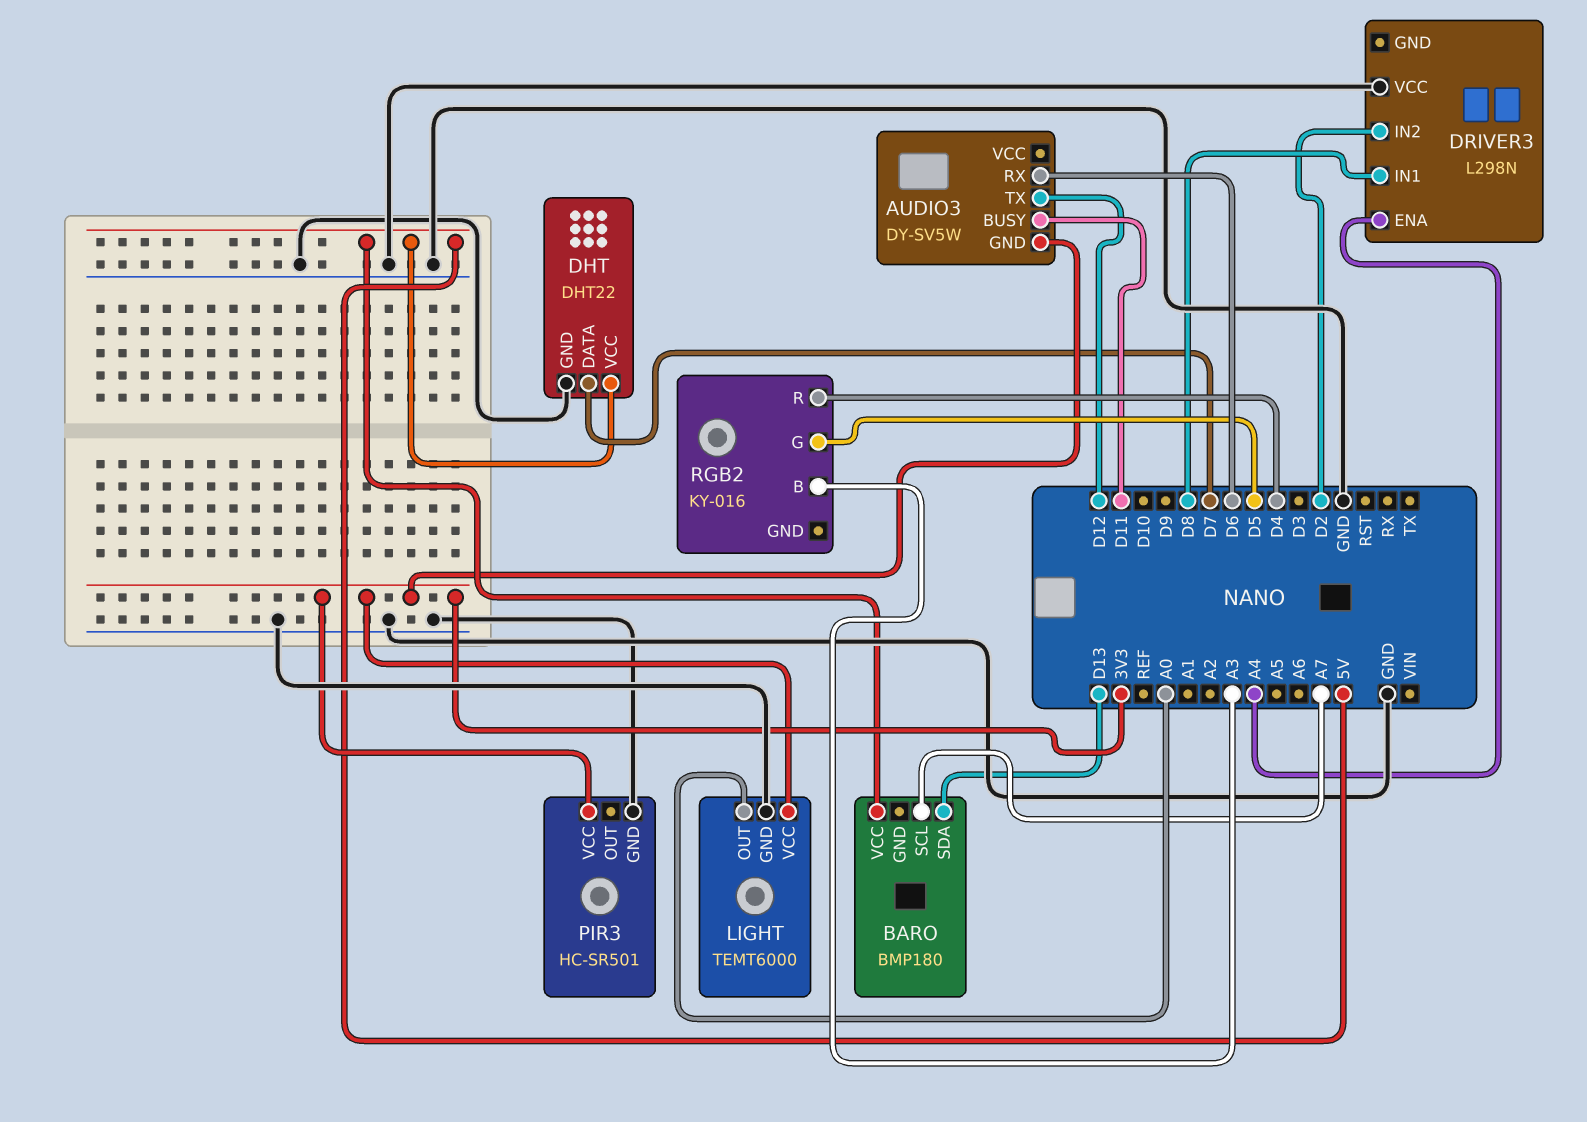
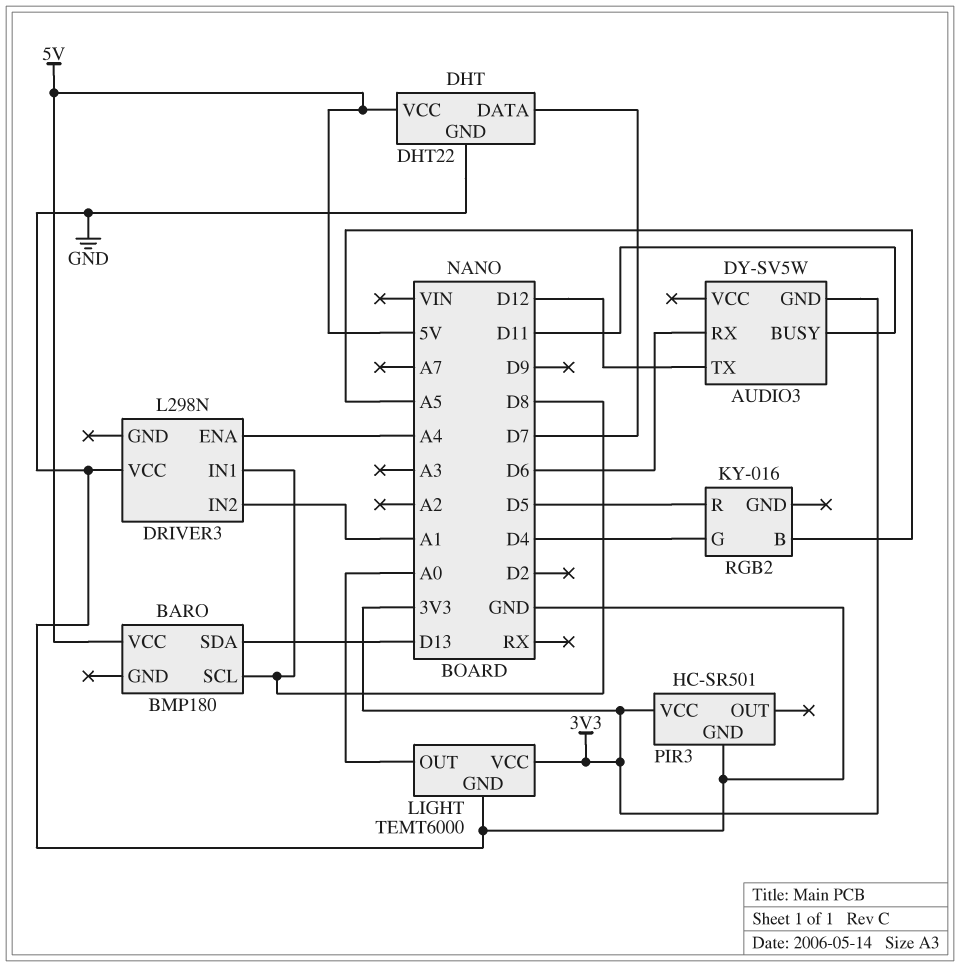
BARO pin SCL: A7 -> D8
DRIVER3 pin IN2: D2 -> A1
RGB2 pin B: A3 -> A5
RGB2 pin G: D5 -> D4
RGB2 pin R: D4 -> D5

